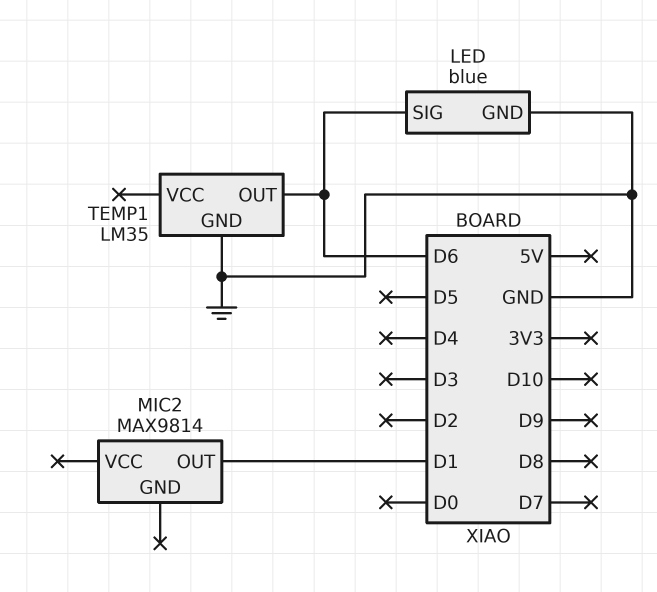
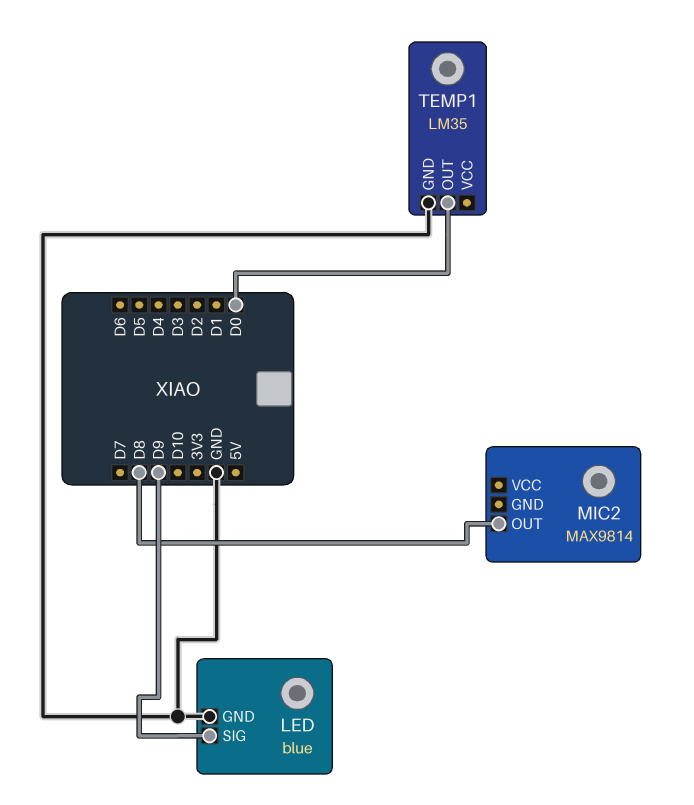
LED pin SIG: D6 -> D9
MIC2 pin OUT: D1 -> D8
TEMP1 pin OUT: D6 -> D0

